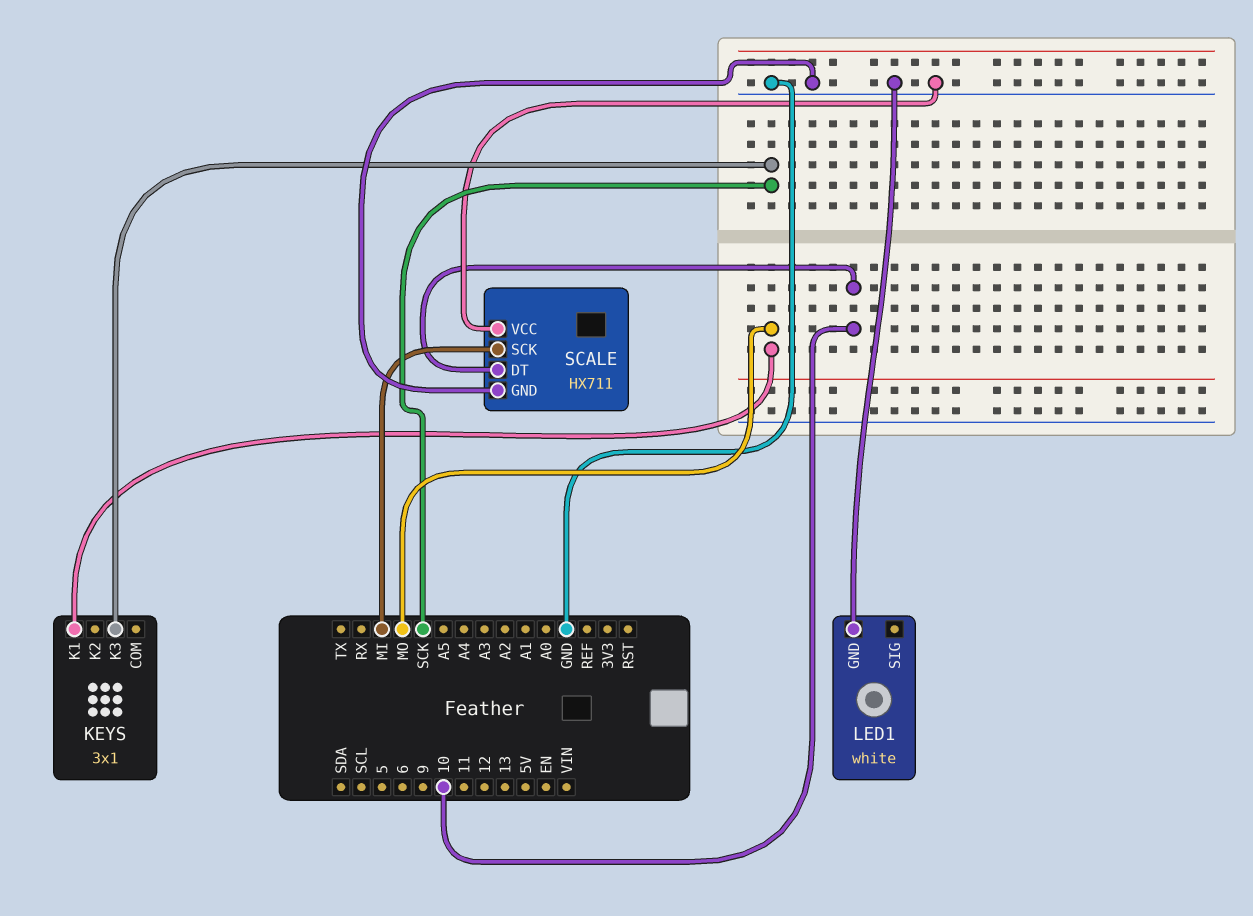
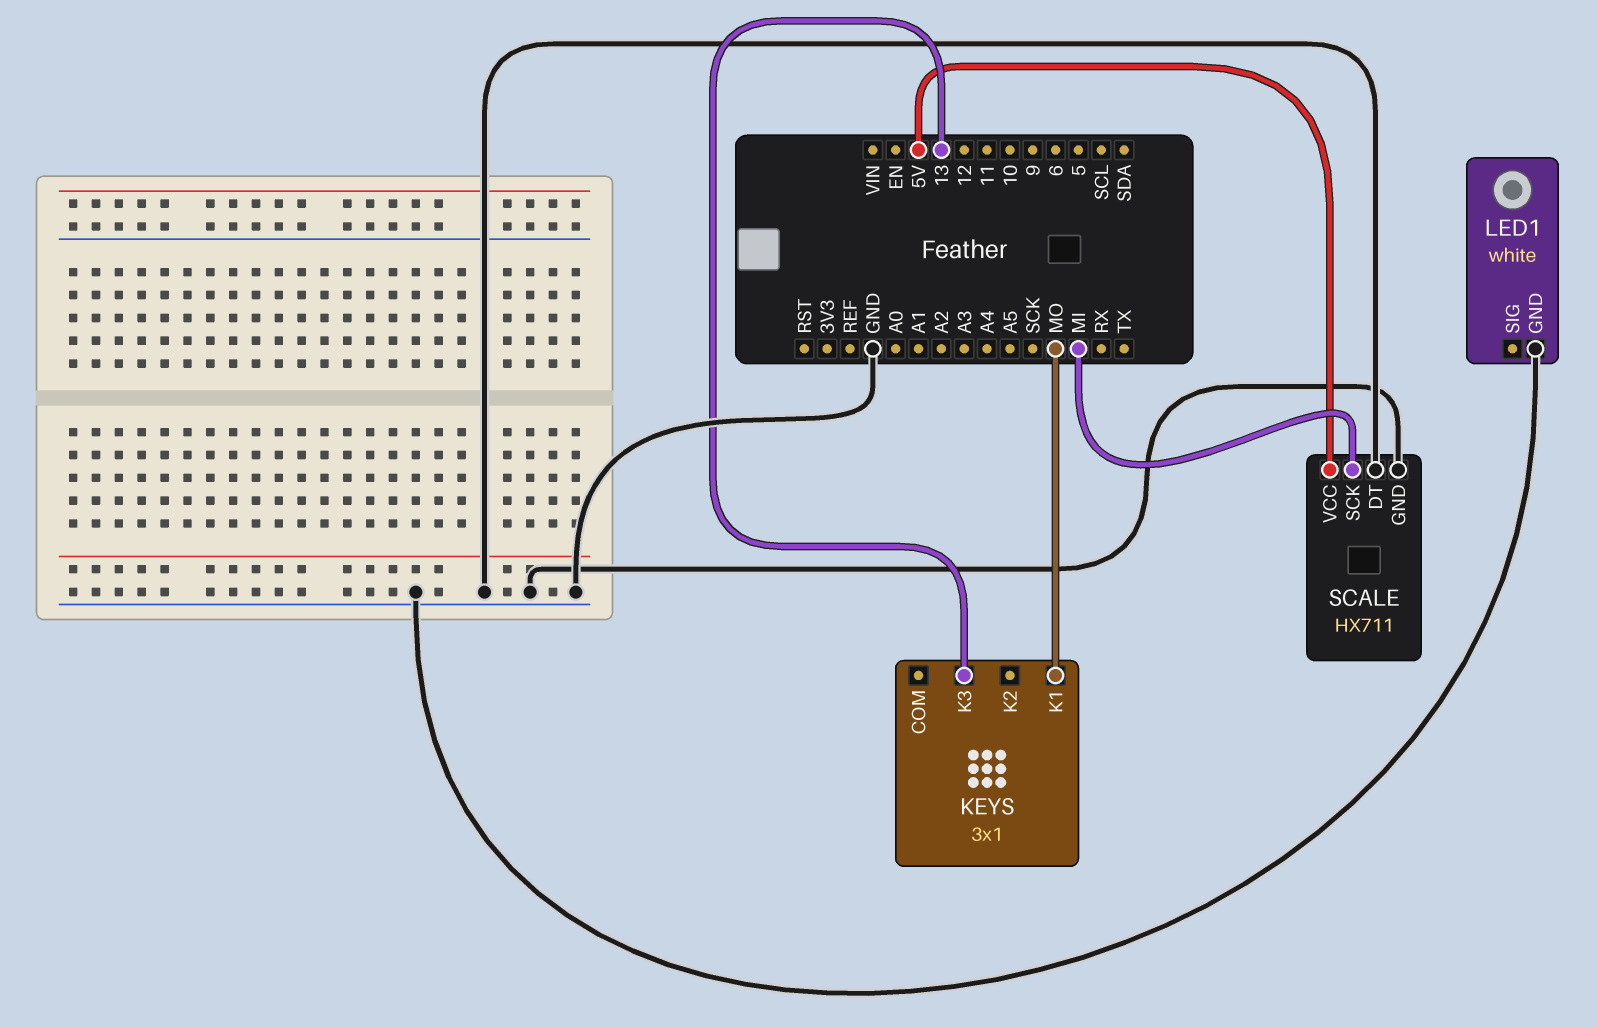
KEYS pin K3: SCK -> 13
SCALE pin DT: 10 -> GND
SCALE pin VCC: GND -> 5V

